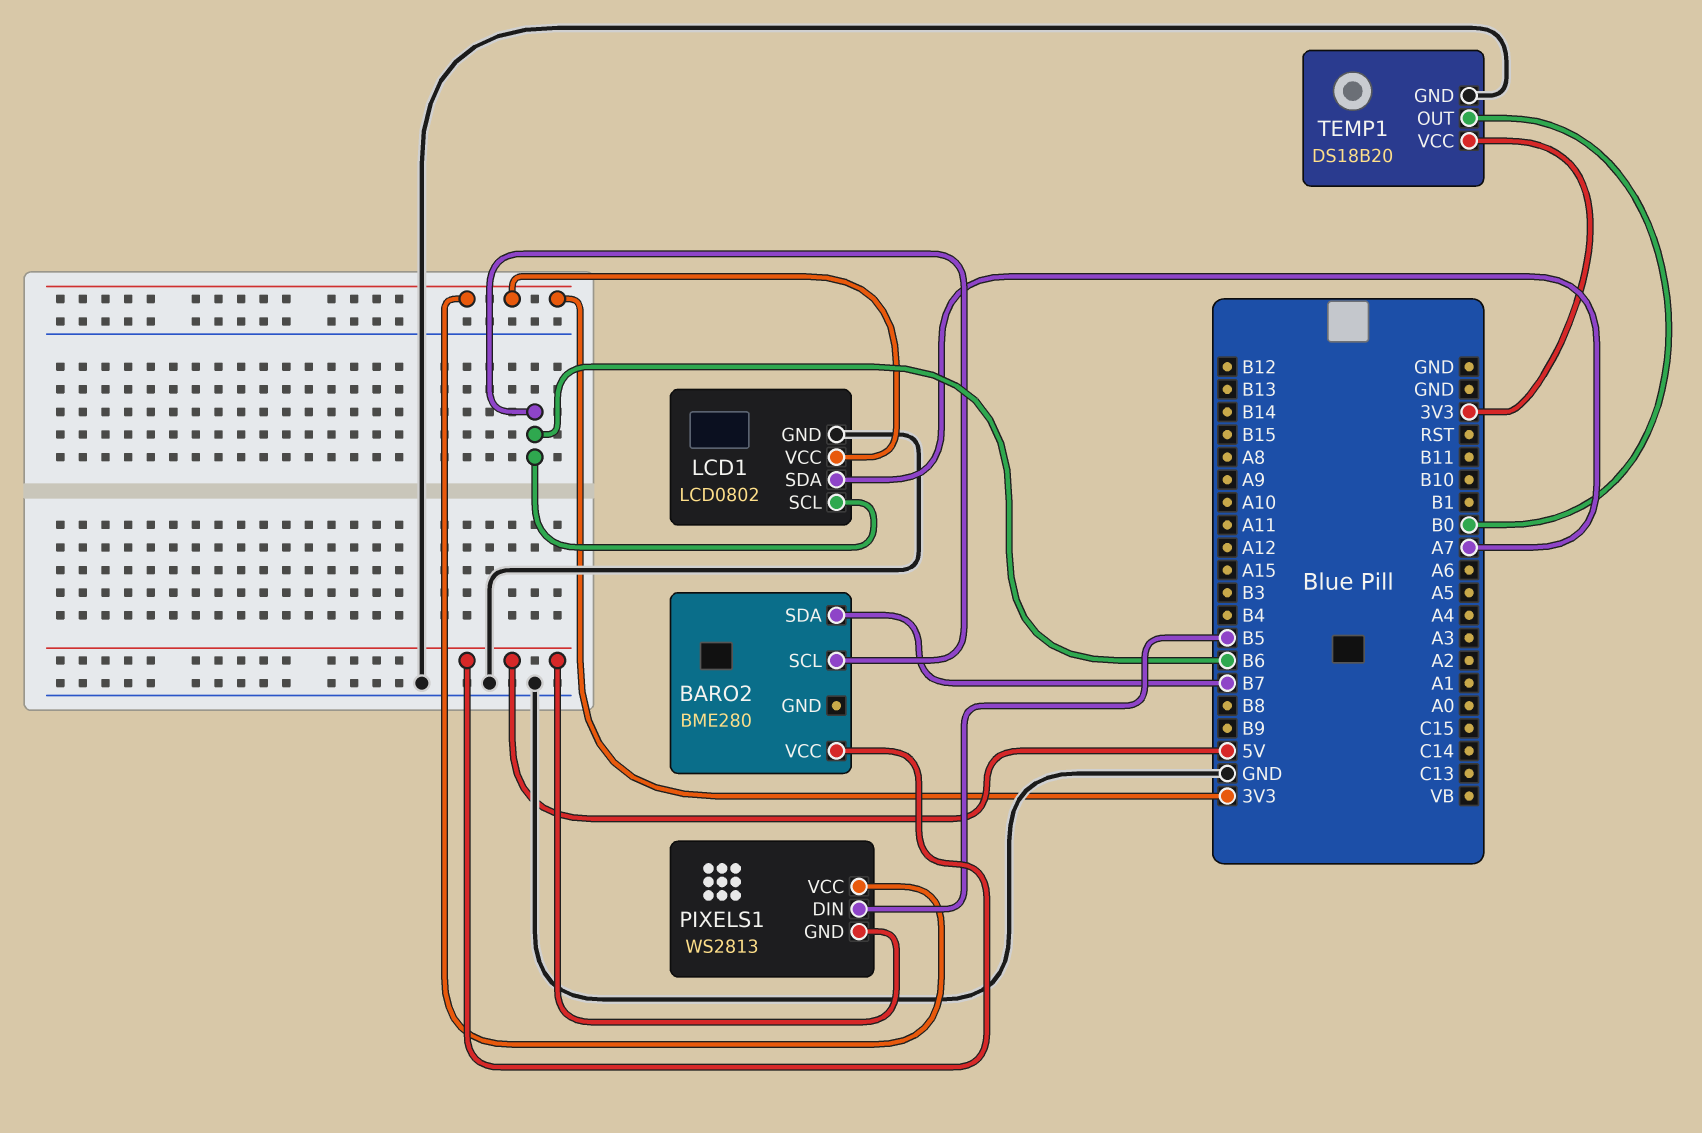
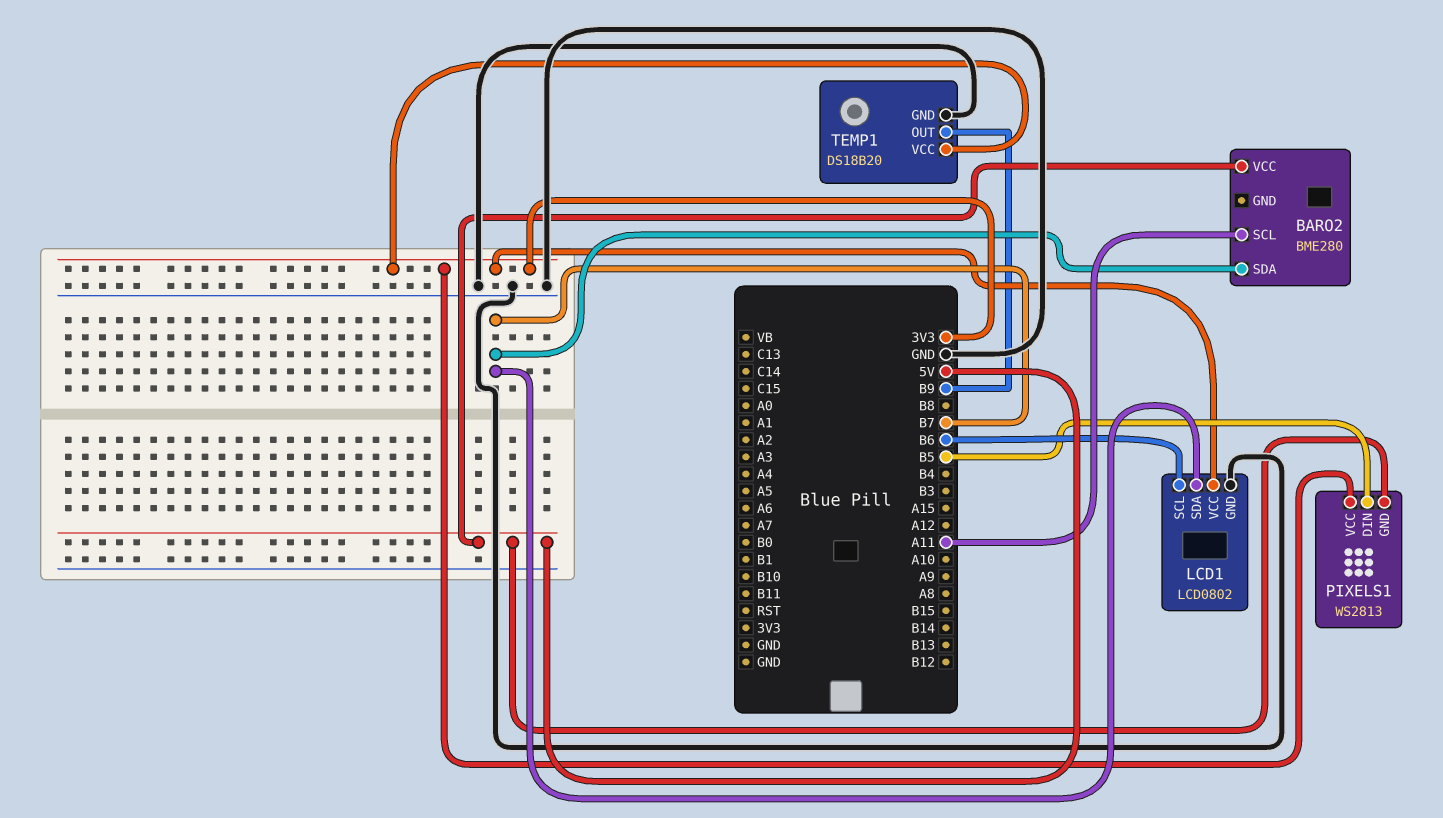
BARO2 pin SCL: B6 -> A11
LCD1 pin SDA: A7 -> B7
TEMP1 pin OUT: B0 -> B9

